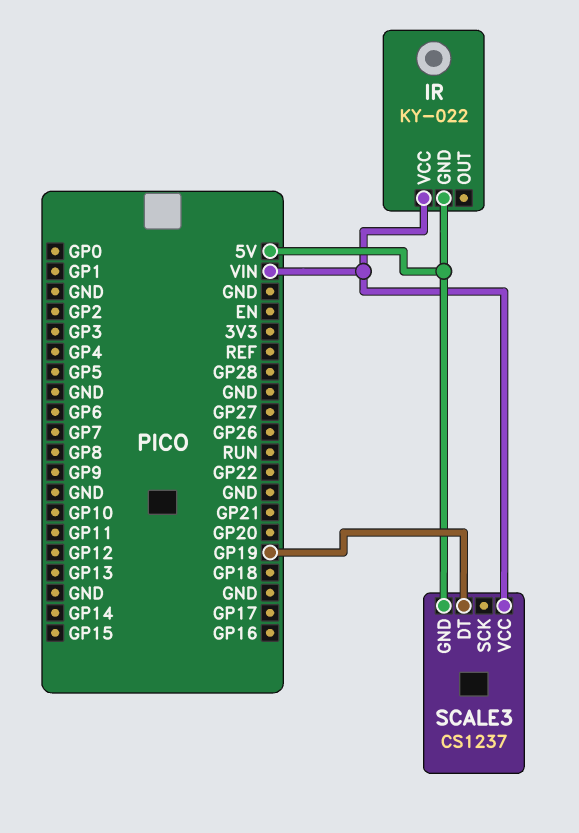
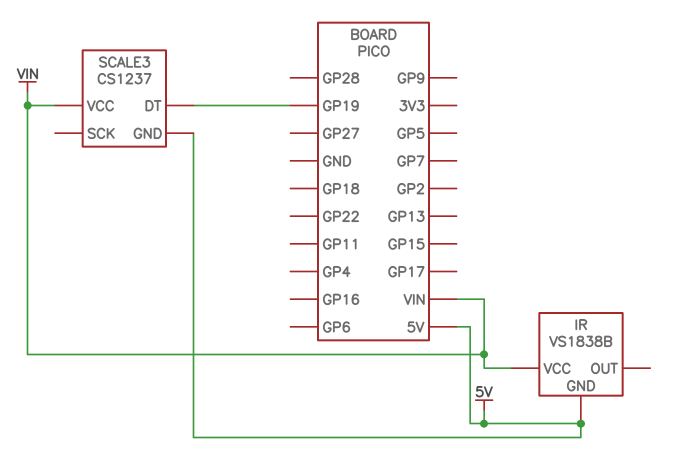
IR: KY-022 -> VS1838B

